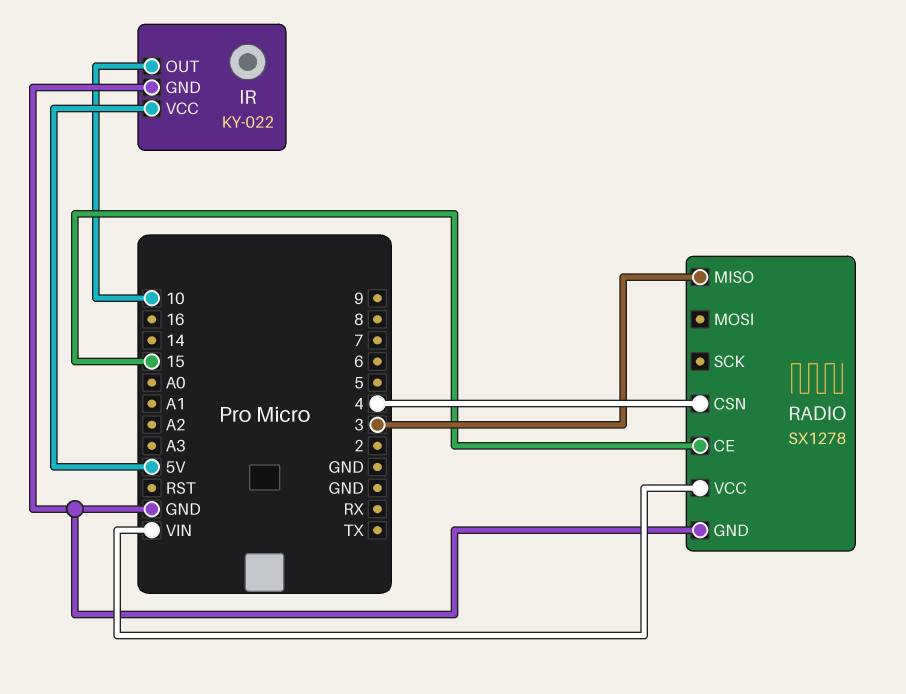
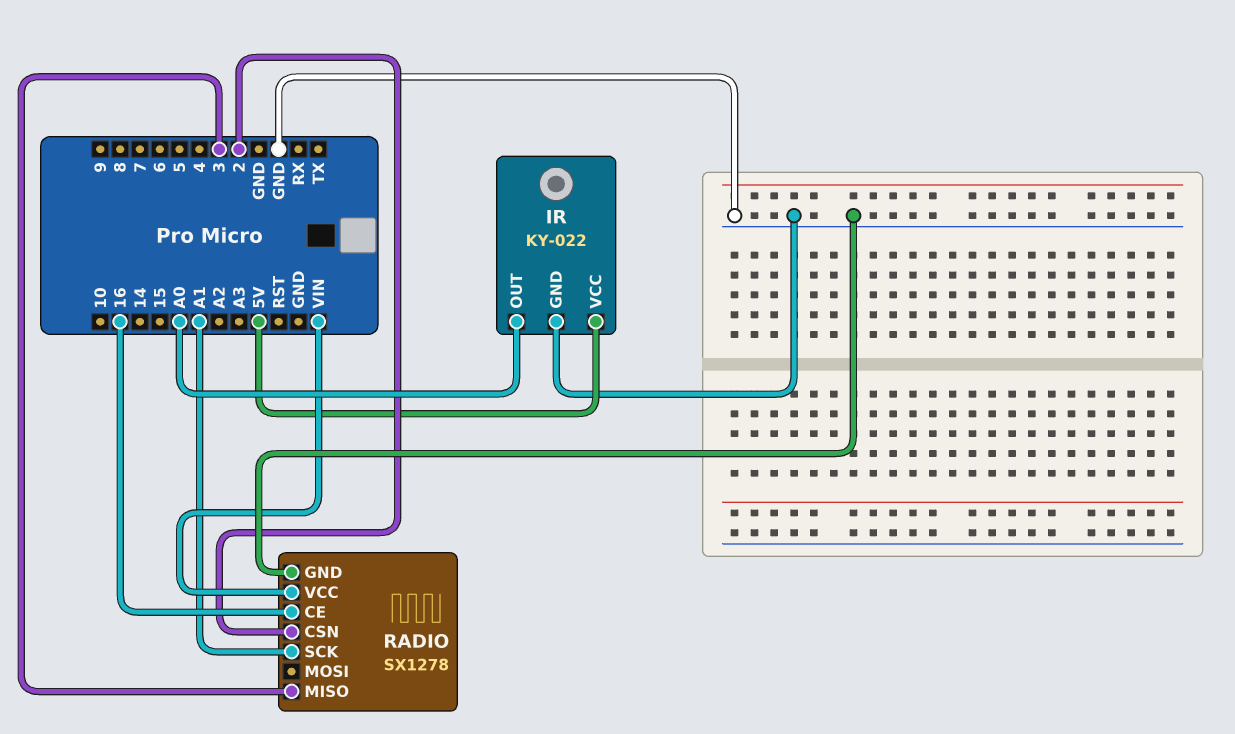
IR pin OUT: 10 -> A0
RADIO pin CE: 15 -> 16
RADIO pin CSN: 4 -> 2
RADIO pin SCK: none -> A1

